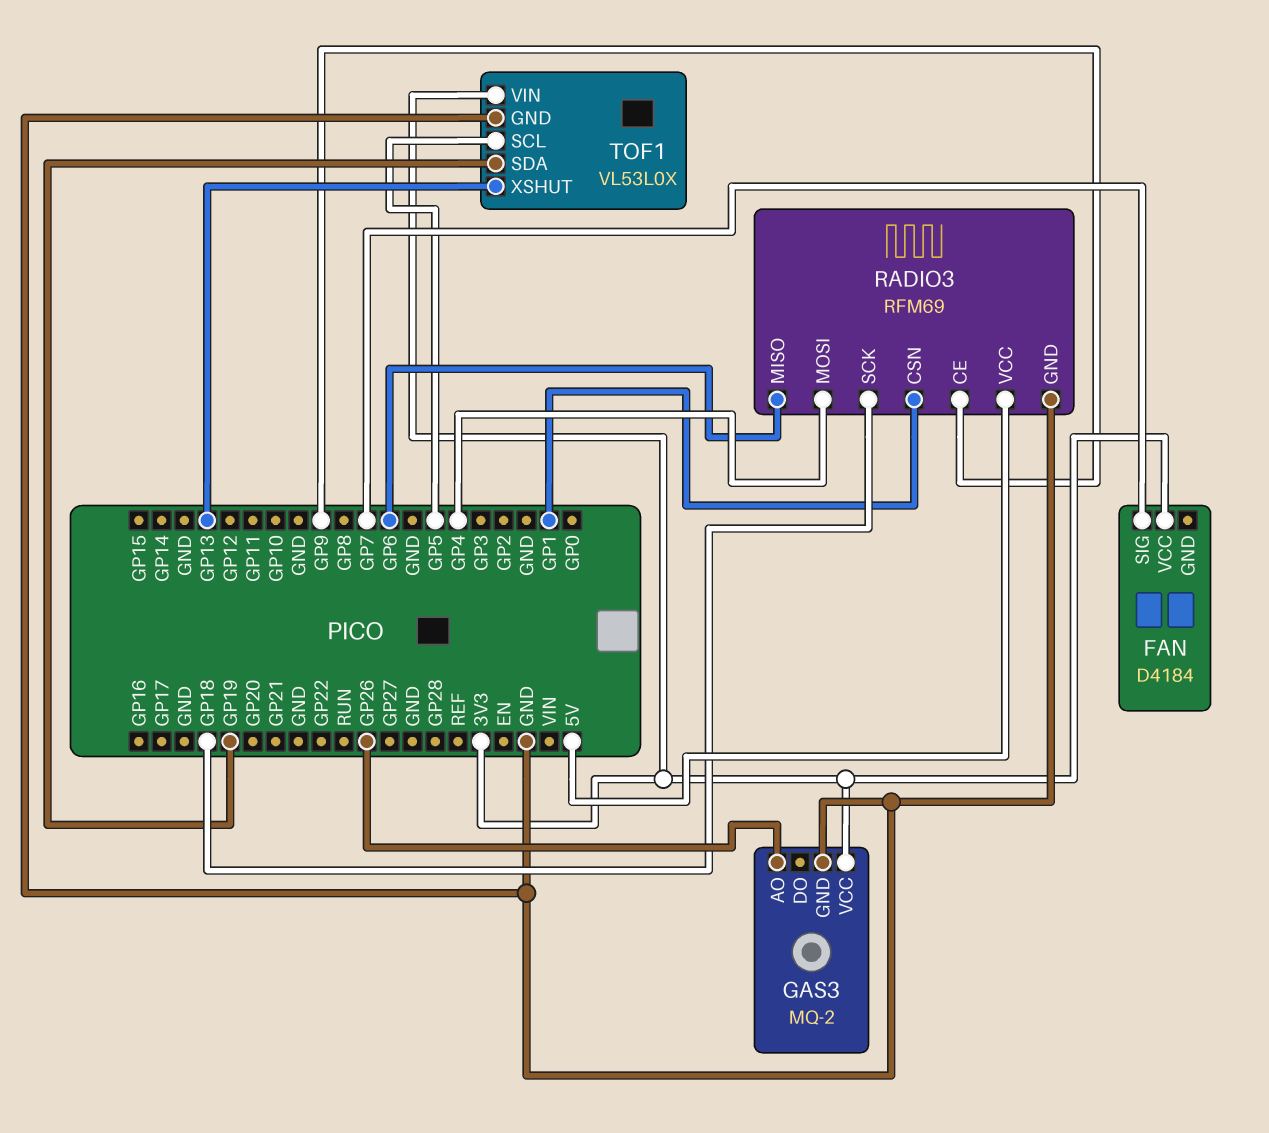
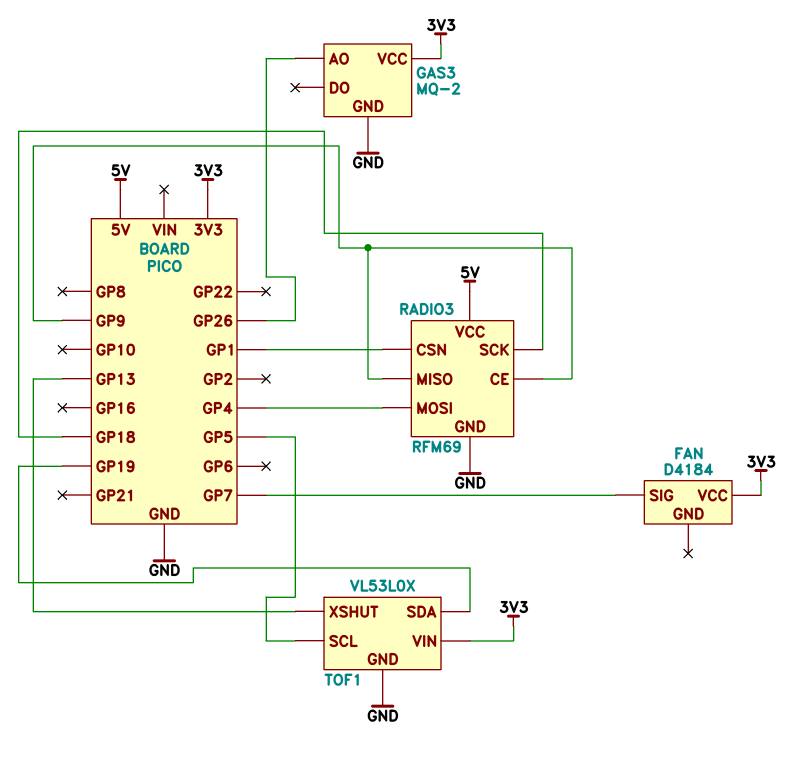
RADIO3 pin MISO: GP6 -> GP9

